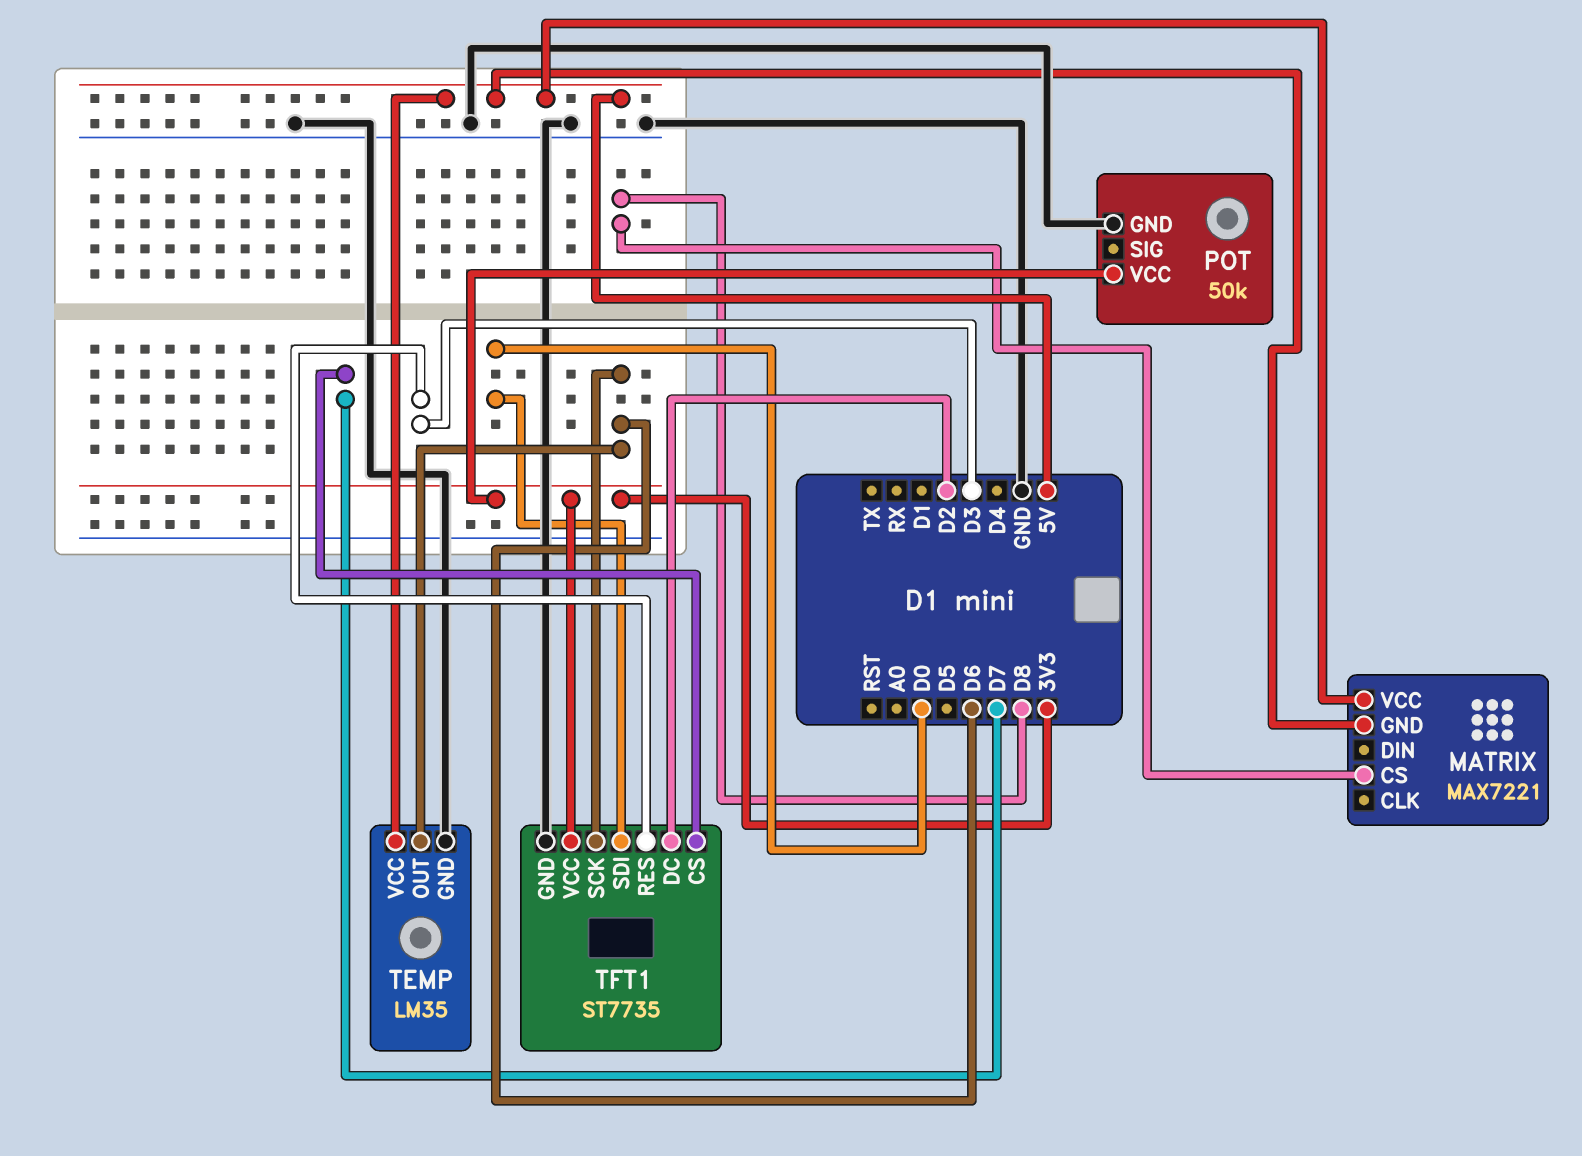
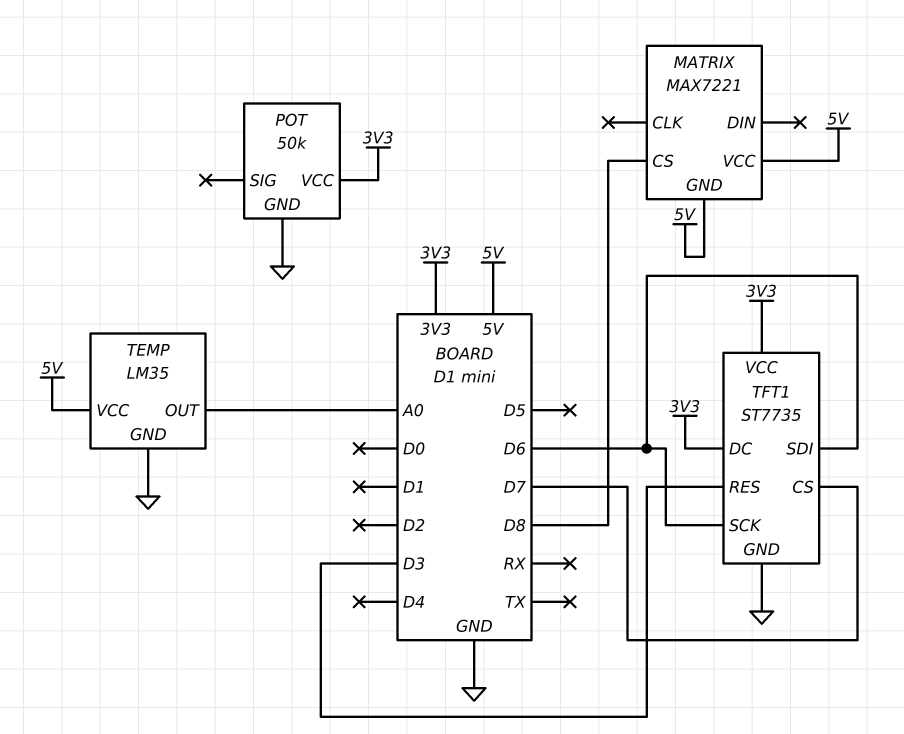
TEMP pin OUT: D6 -> A0
TFT1 pin DC: D2 -> 3V3
TFT1 pin SDI: D0 -> D6

